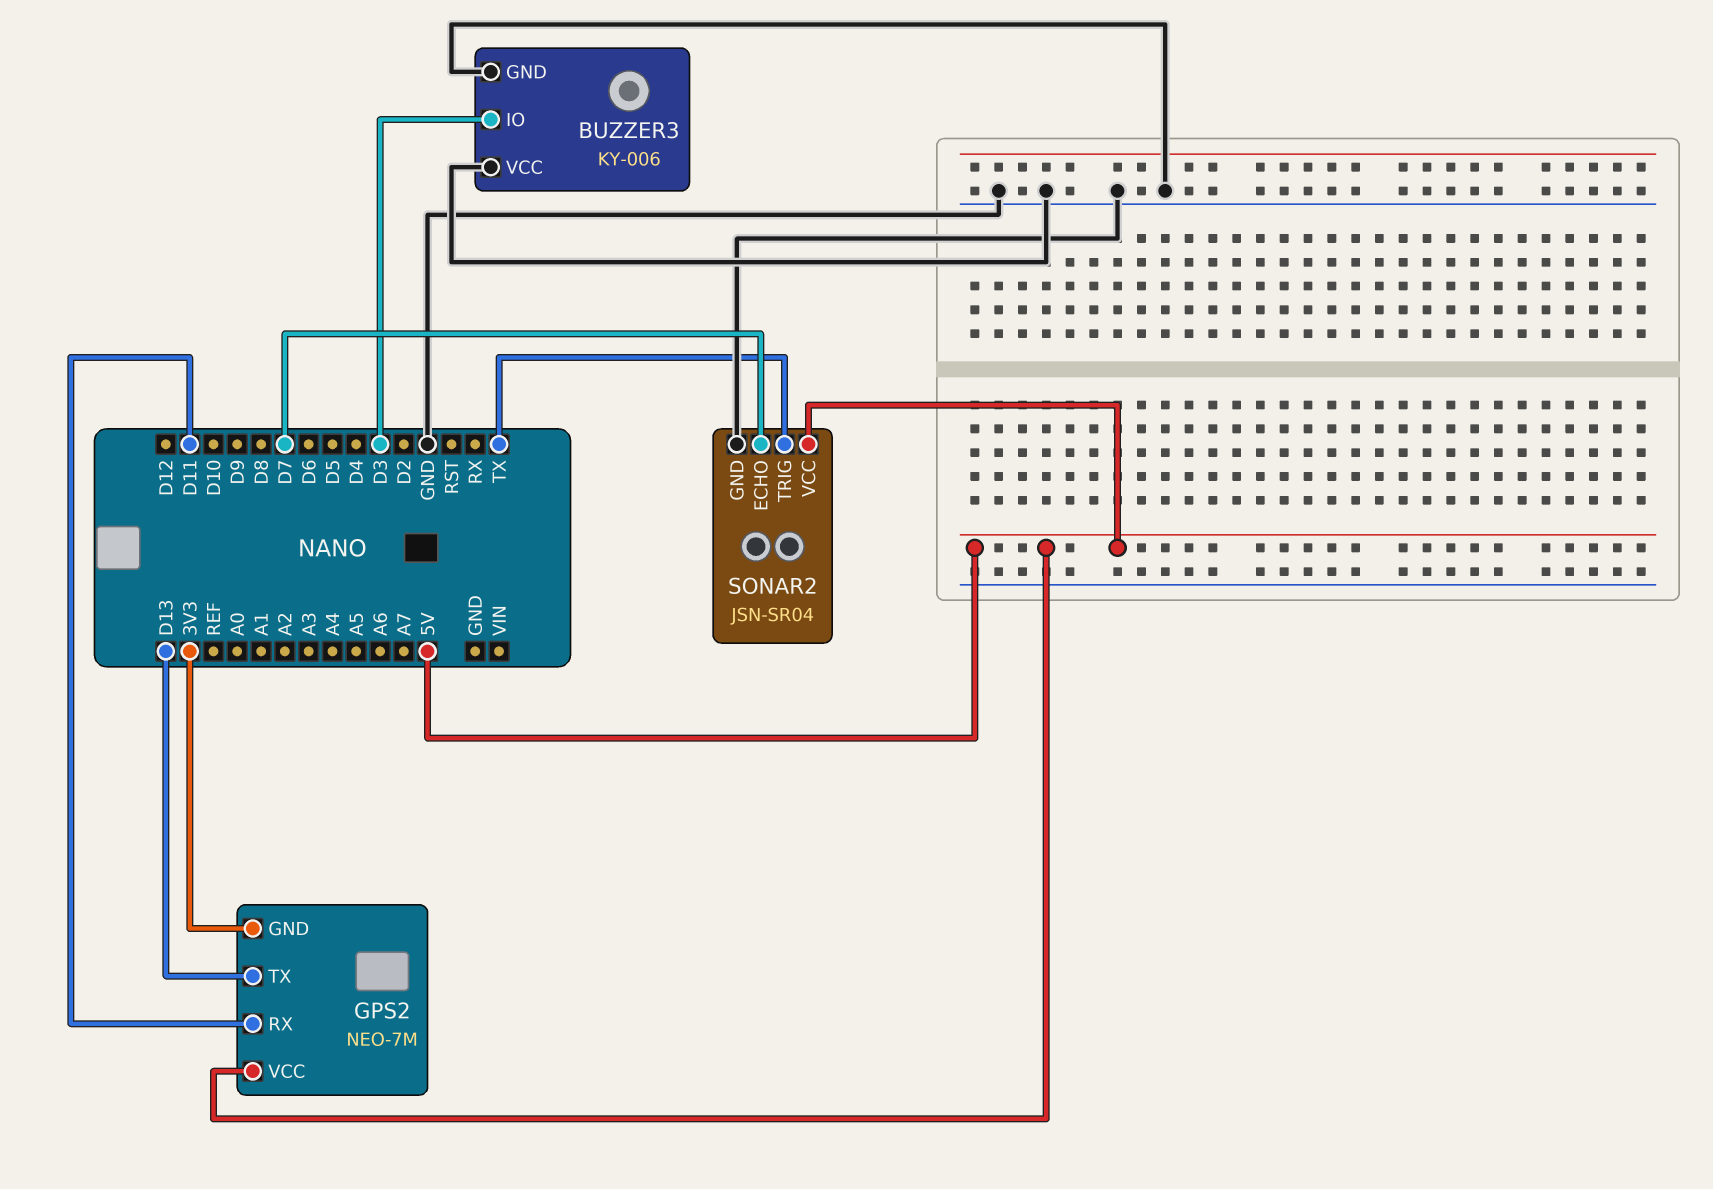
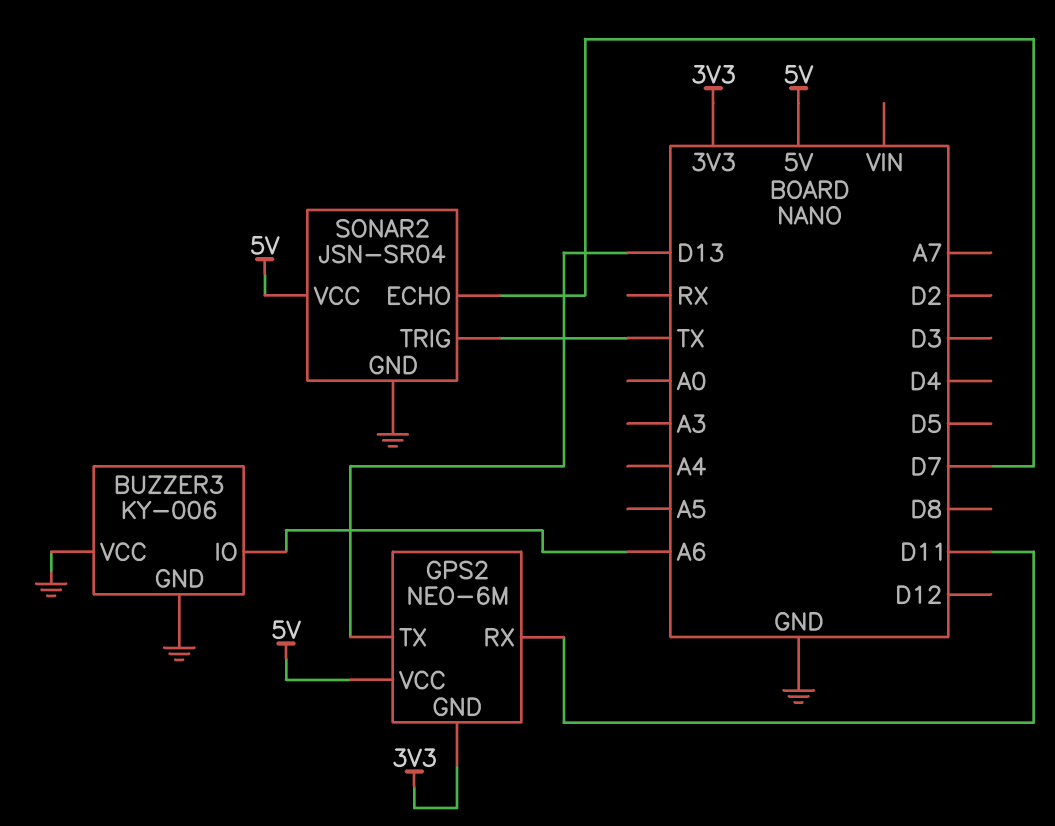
BUZZER3 pin IO: D3 -> A6
GPS2: NEO-7M -> NEO-6M

